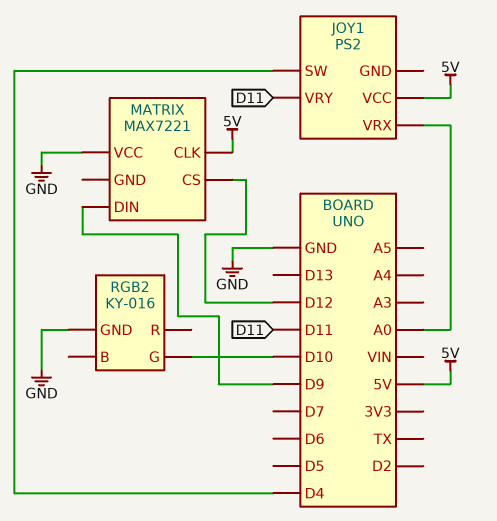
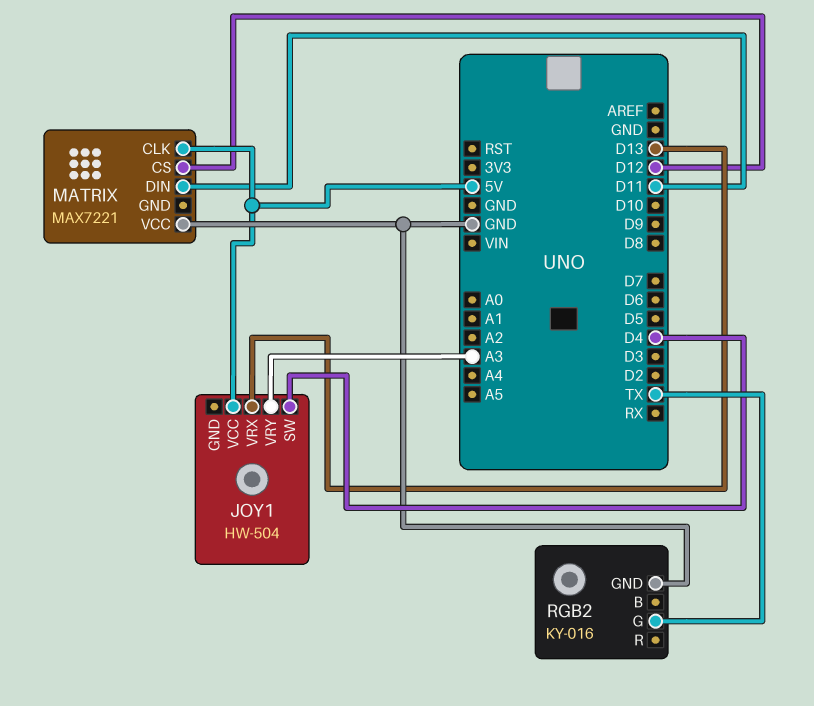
JOY1: PS2 -> HW-504
JOY1 pin VRX: A0 -> D13
JOY1 pin VRY: D11 -> A3
MATRIX pin DIN: D9 -> D11
RGB2 pin G: D10 -> TX

